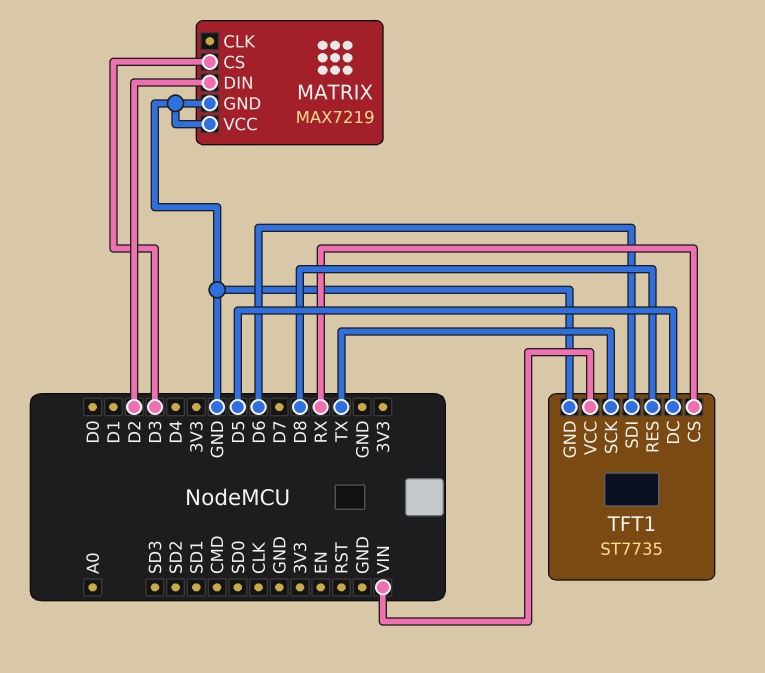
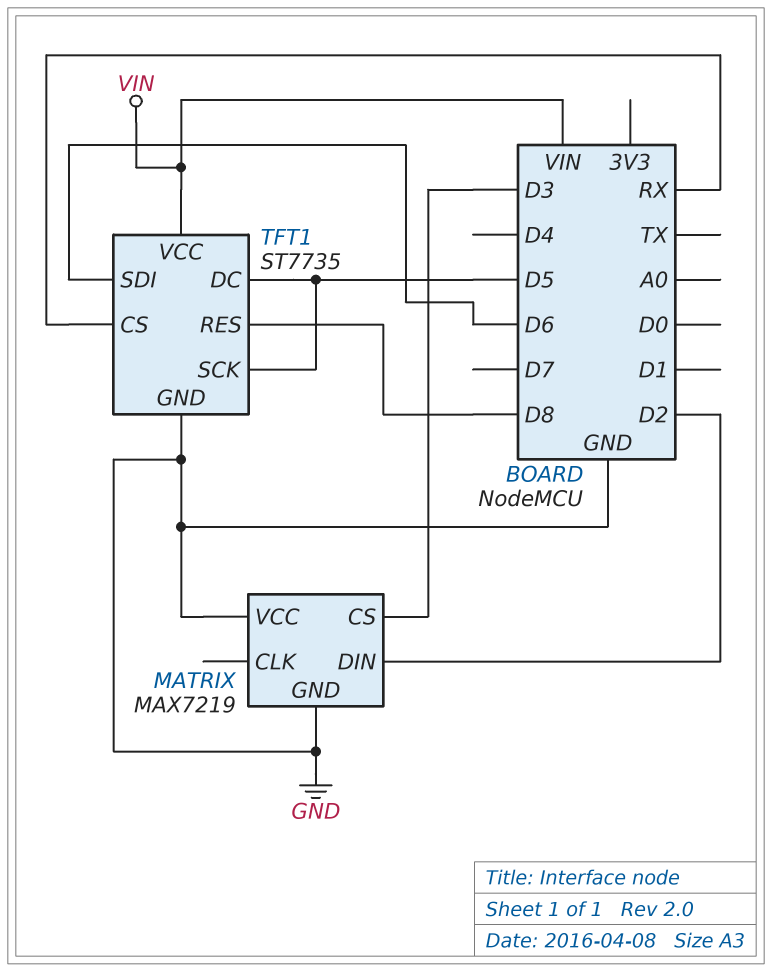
TFT1 pin SCK: TX -> D5

